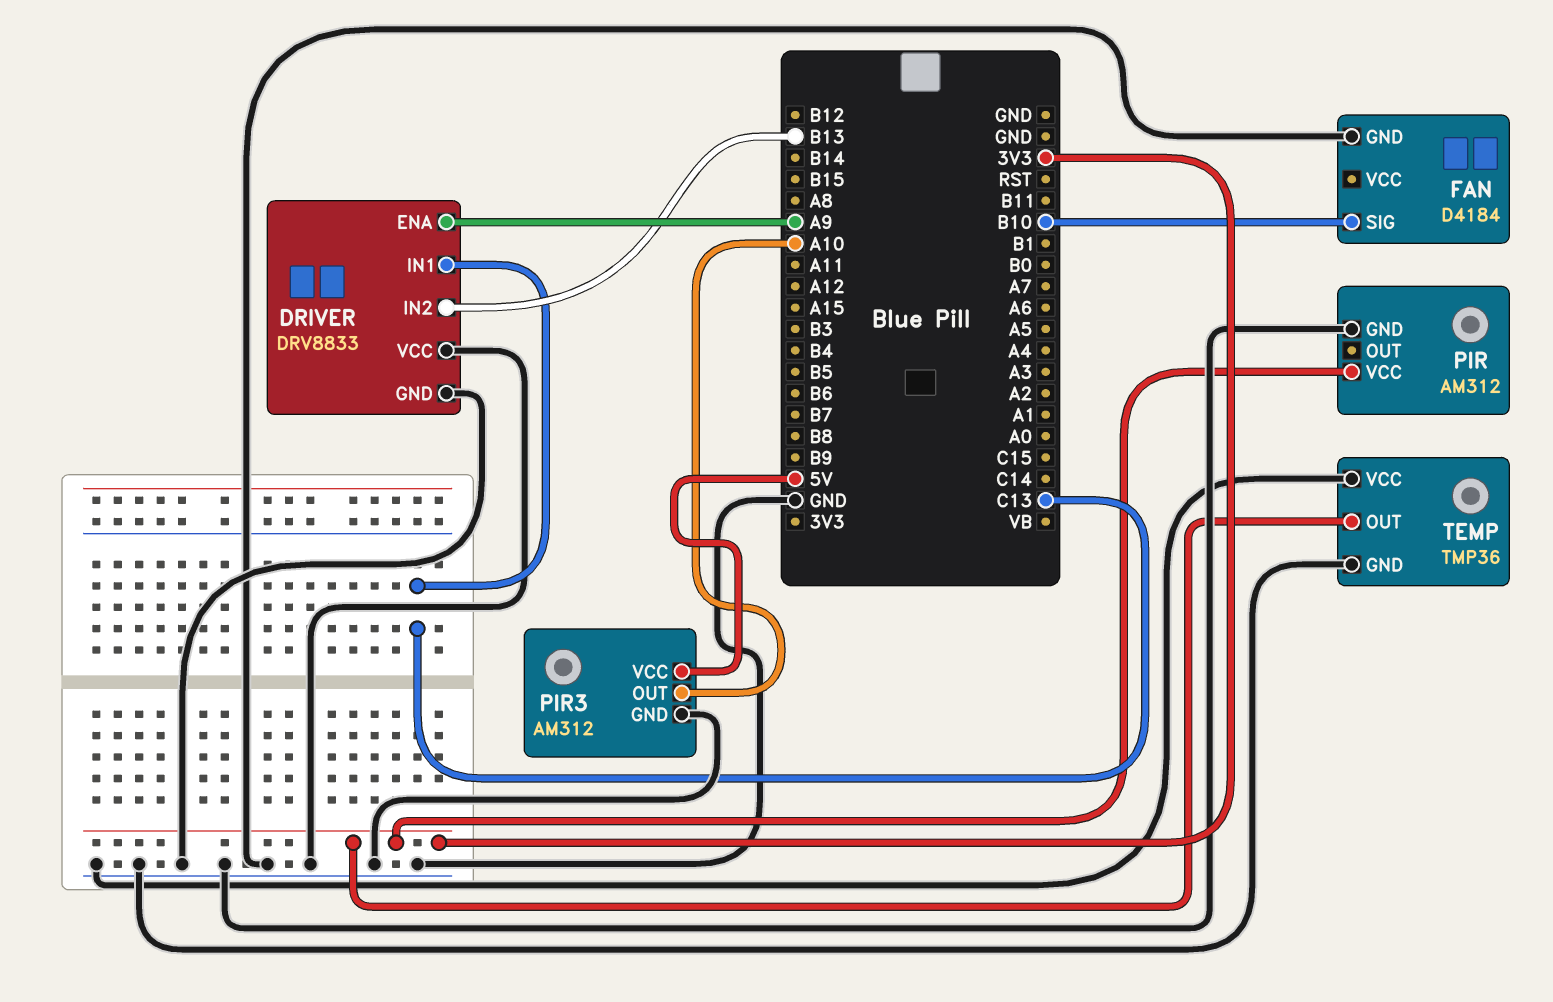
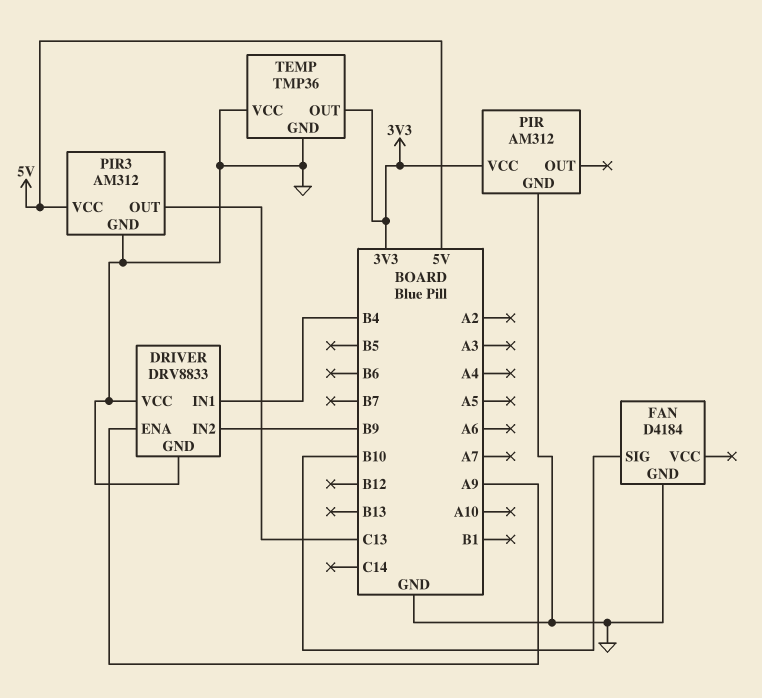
DRIVER pin IN1: C13 -> B4
DRIVER pin IN2: B13 -> B9
PIR3 pin OUT: A10 -> C13

